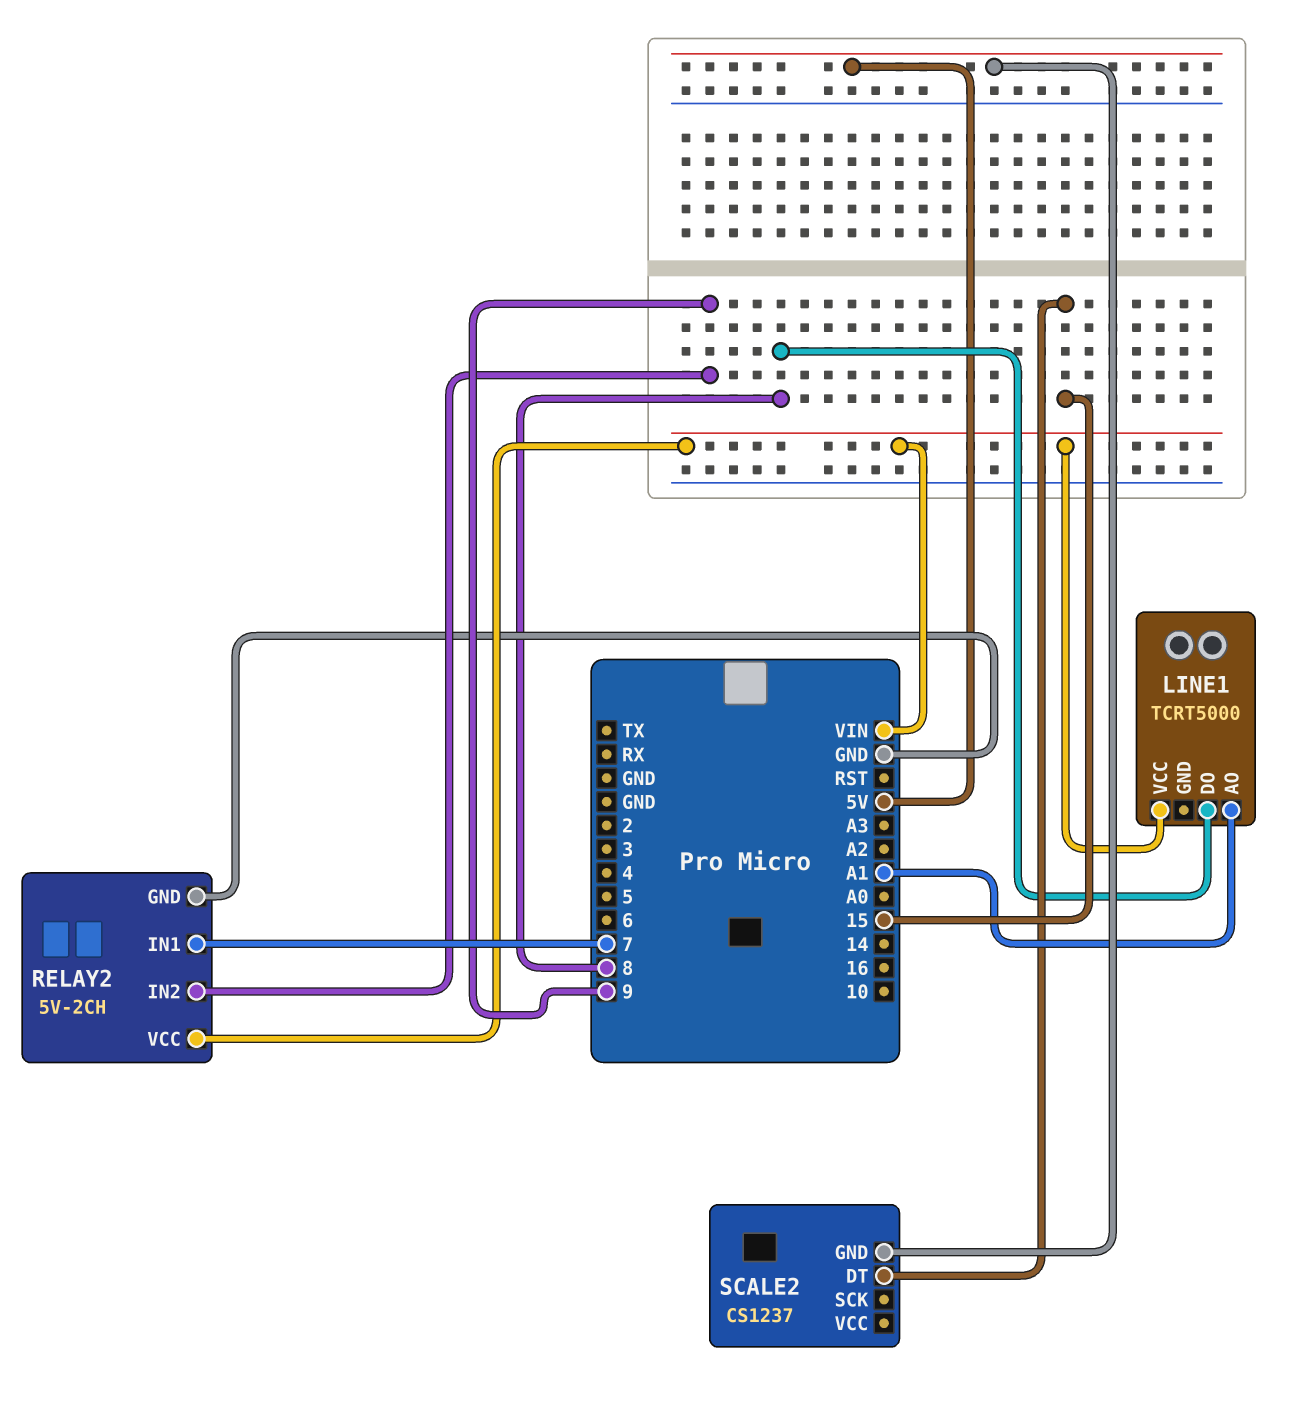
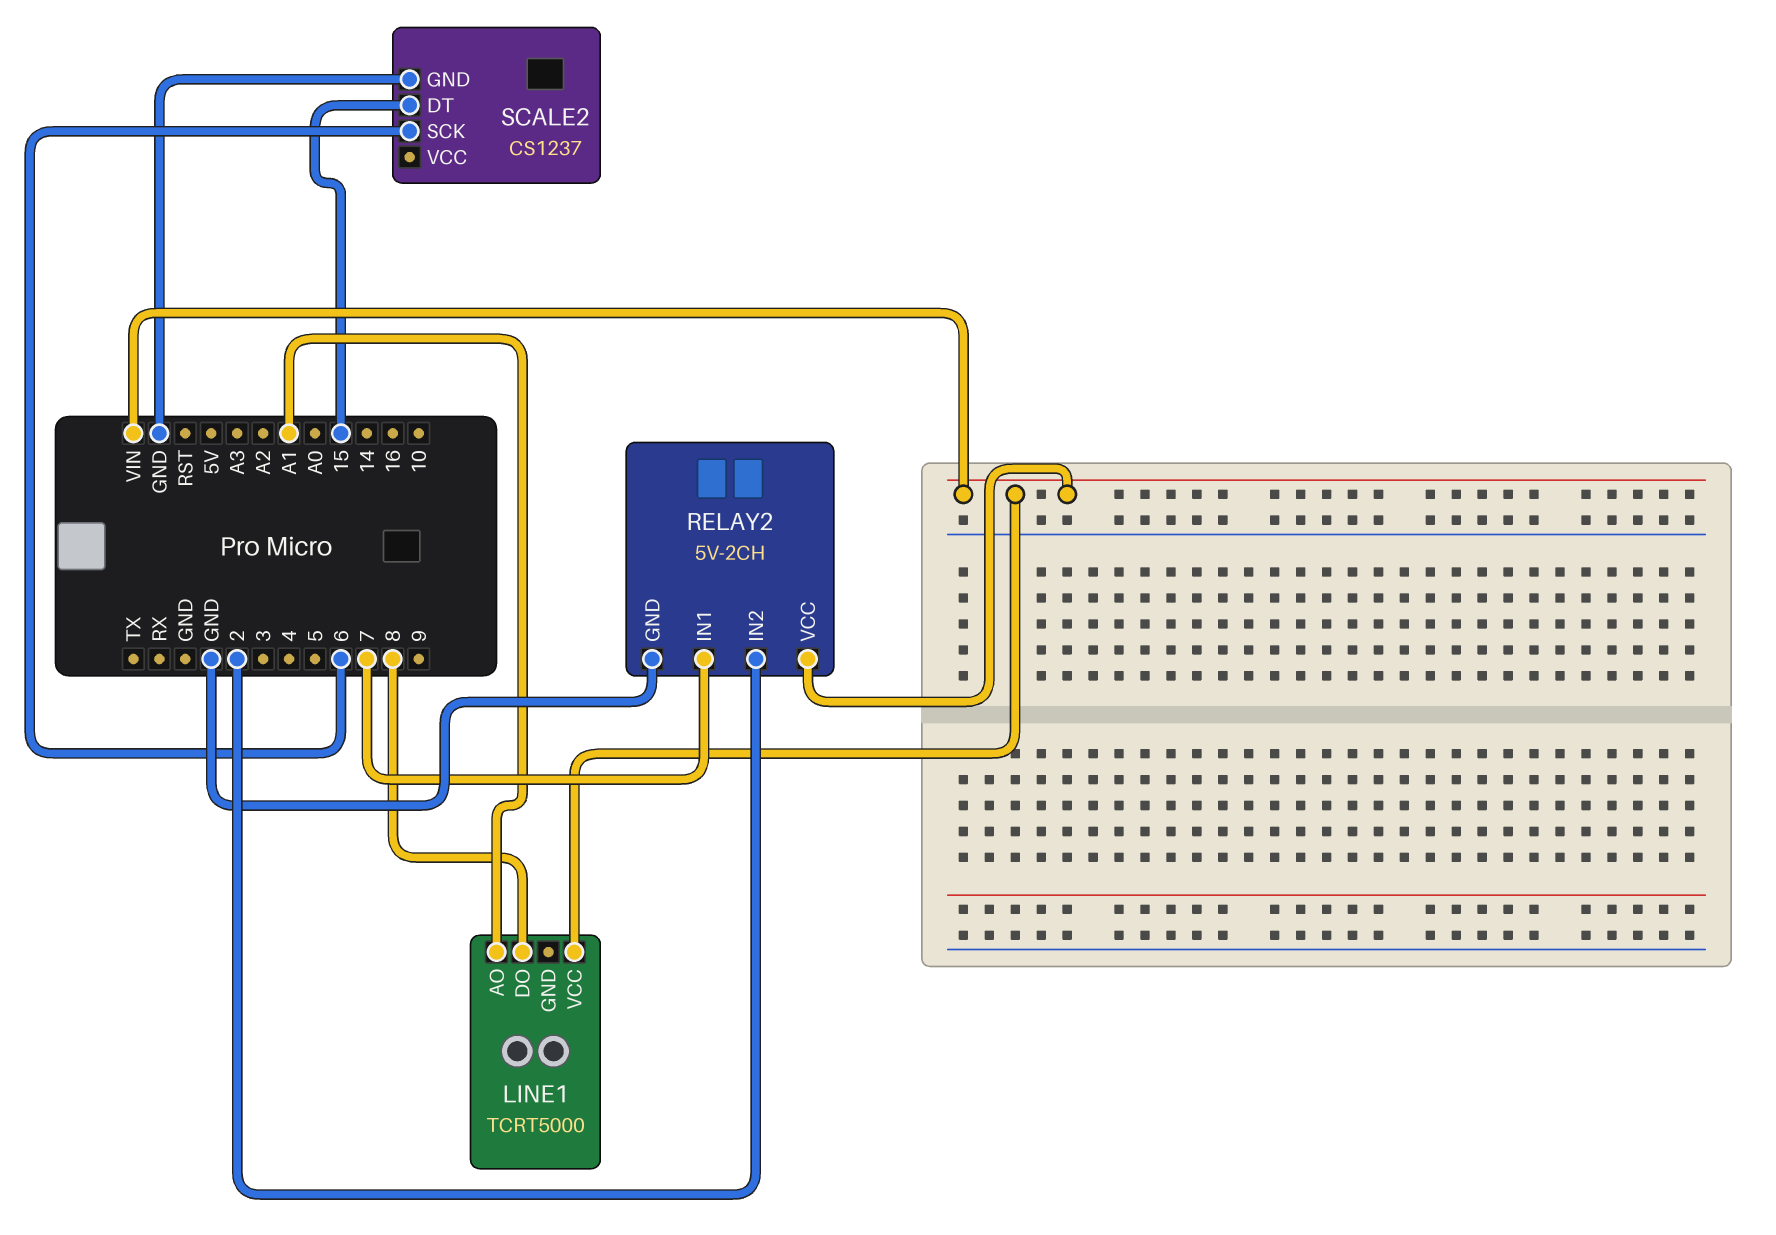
RELAY2 pin IN2: 9 -> 2
SCALE2 pin GND: 5V -> GND
SCALE2 pin SCK: none -> 6

